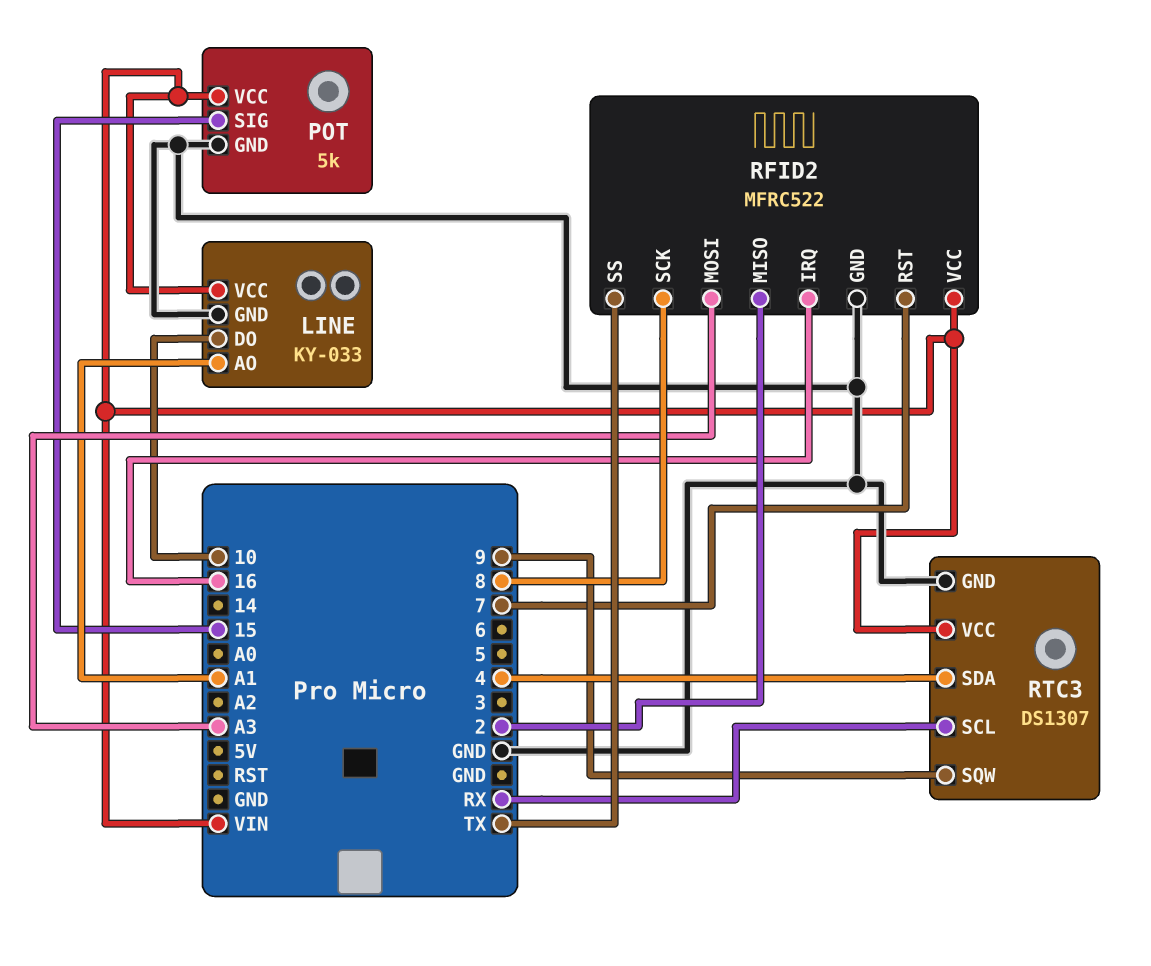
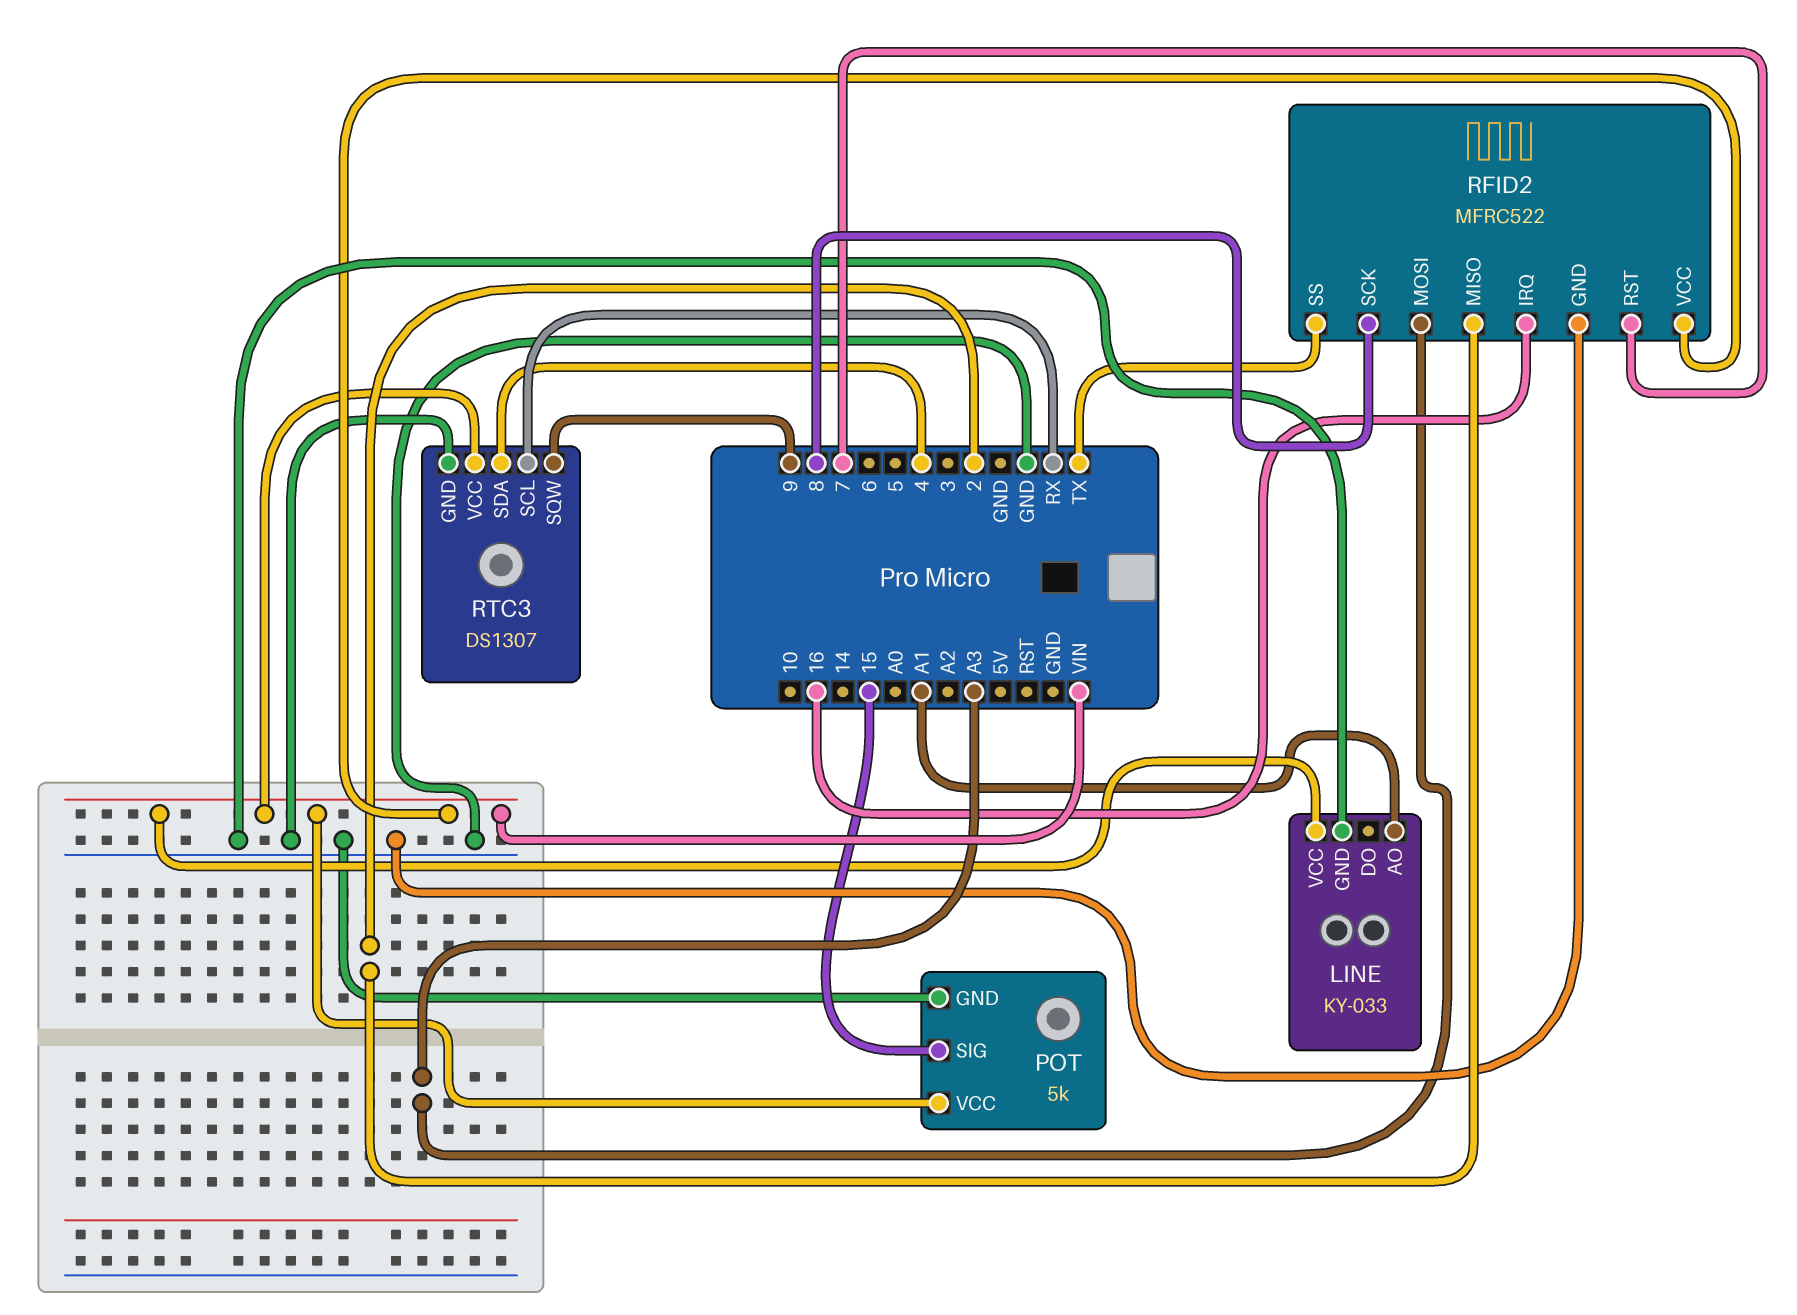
LINE pin DO: 10 -> none

